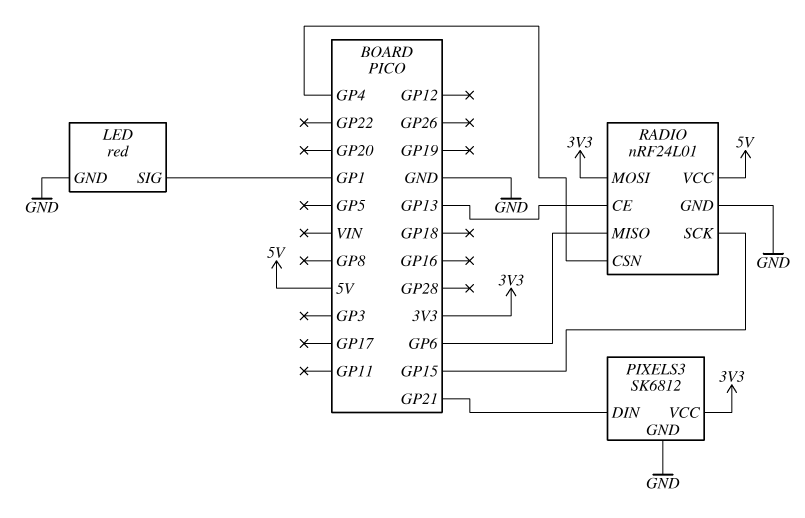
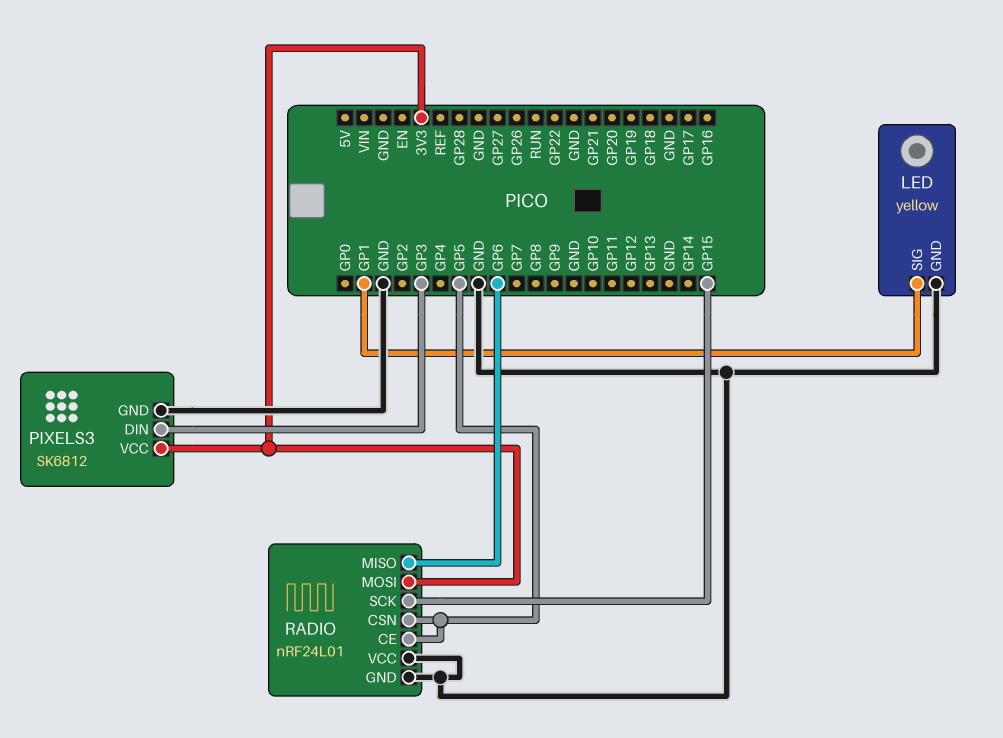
LED: red -> yellow
PIXELS3 pin DIN: GP21 -> GP3
RADIO pin CE: GP13 -> GP5
RADIO pin CSN: GP4 -> GP5
RADIO pin VCC: 5V -> GND

